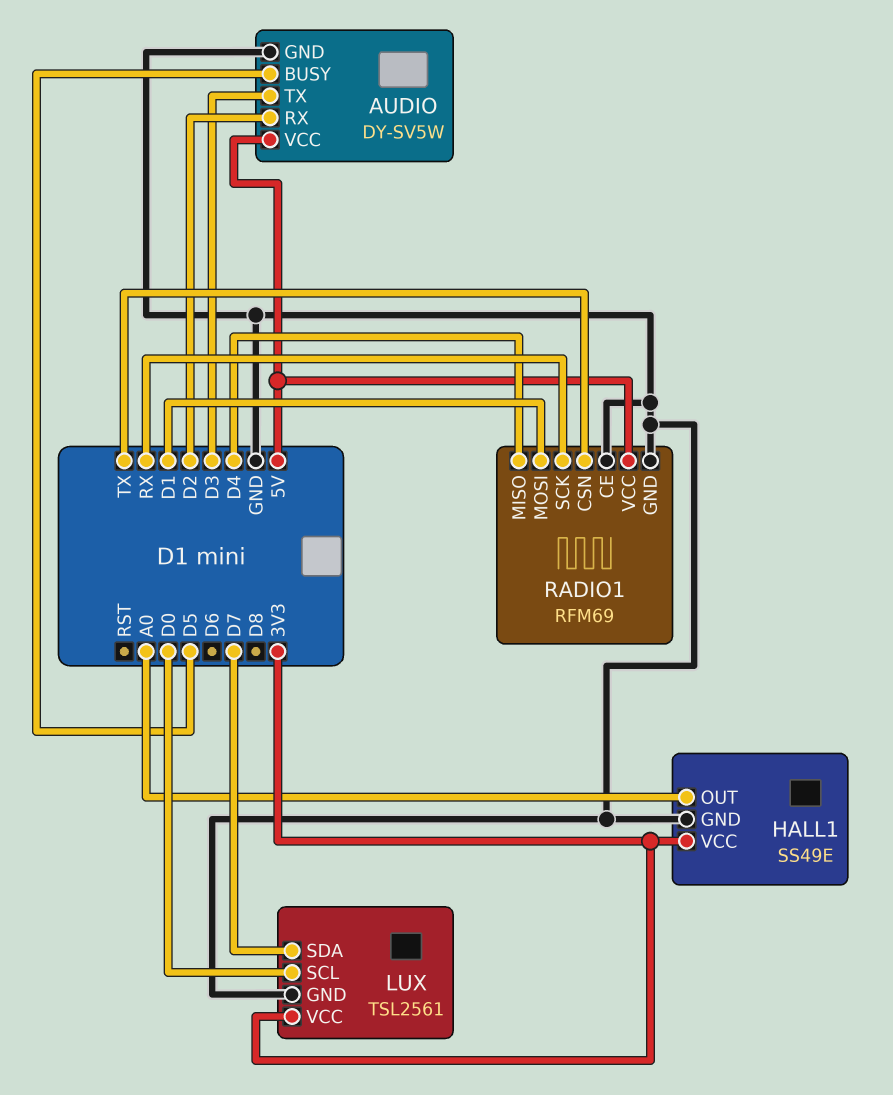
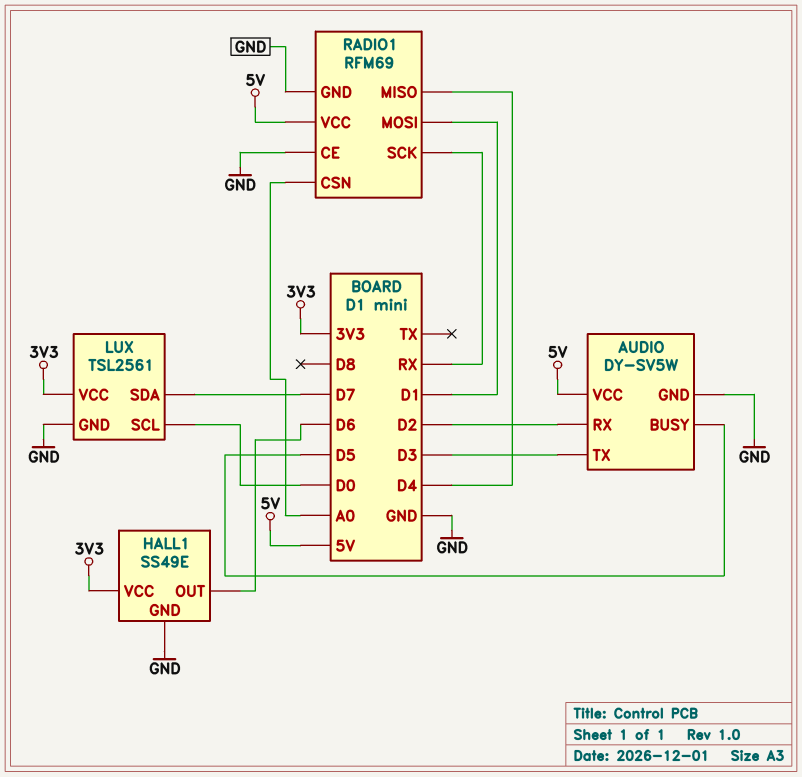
HALL1 pin OUT: A0 -> D6
RADIO1 pin CSN: TX -> A0

